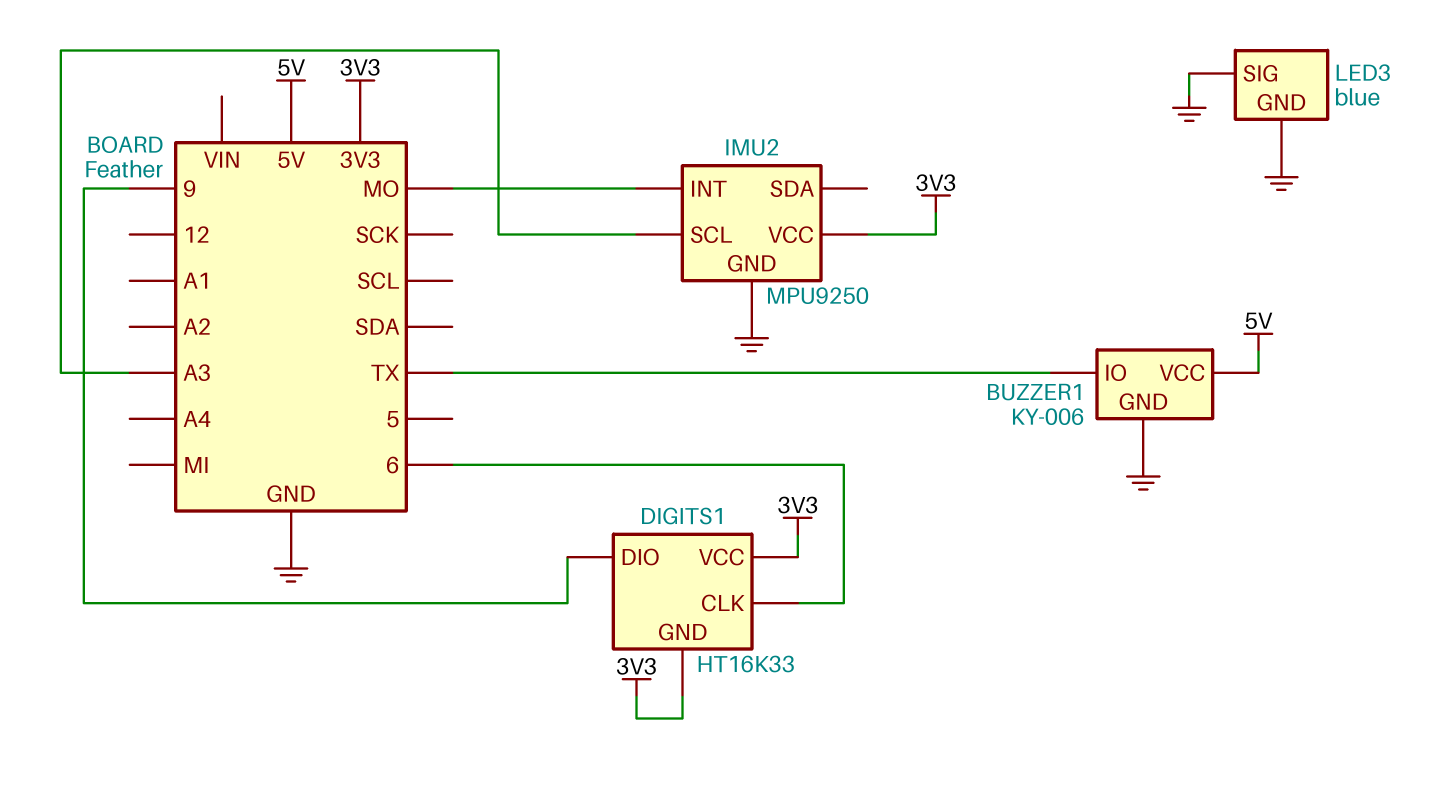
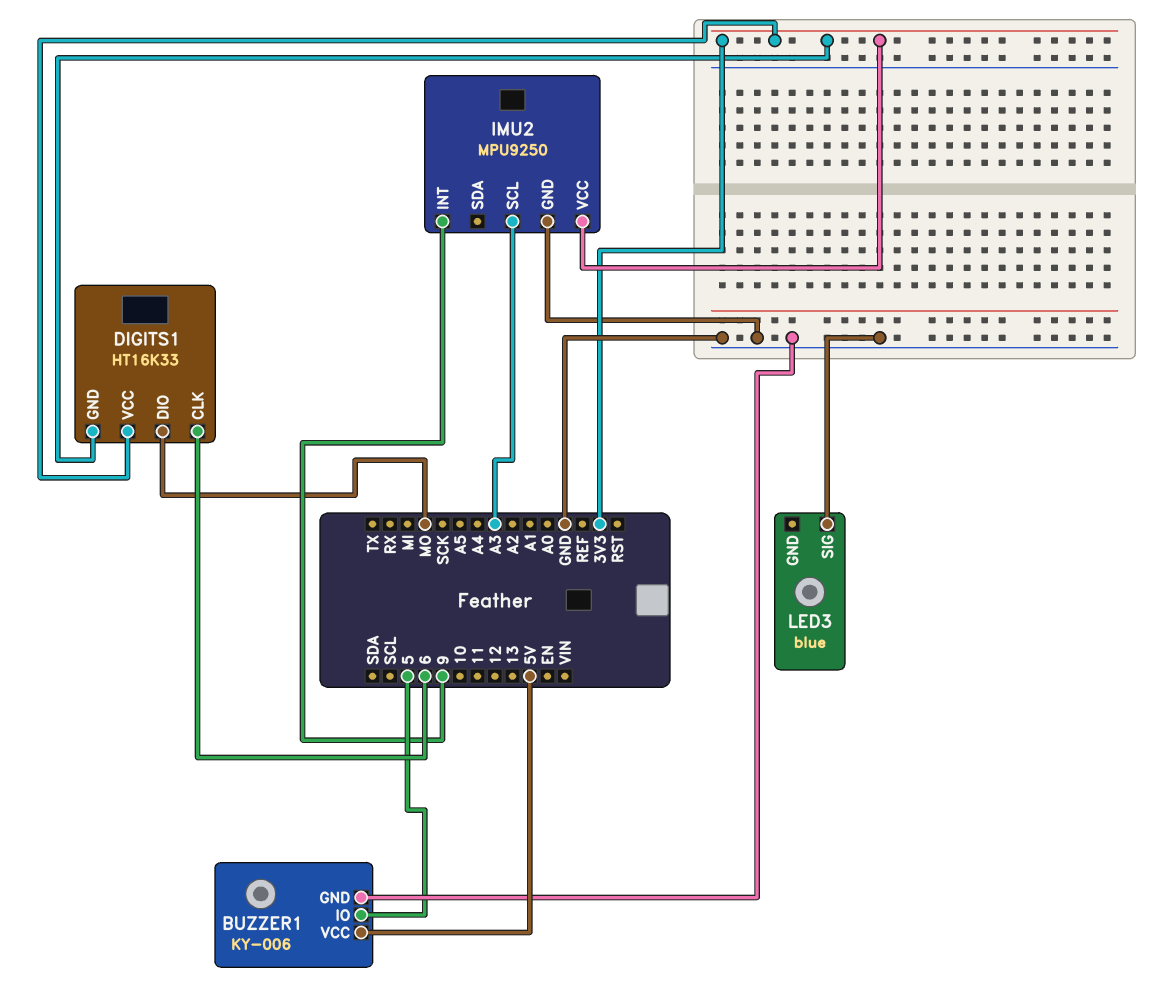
BUZZER1 pin IO: TX -> 5
DIGITS1 pin DIO: 9 -> MO
IMU2 pin INT: MO -> 9
LED3 pin GND: GND -> none

